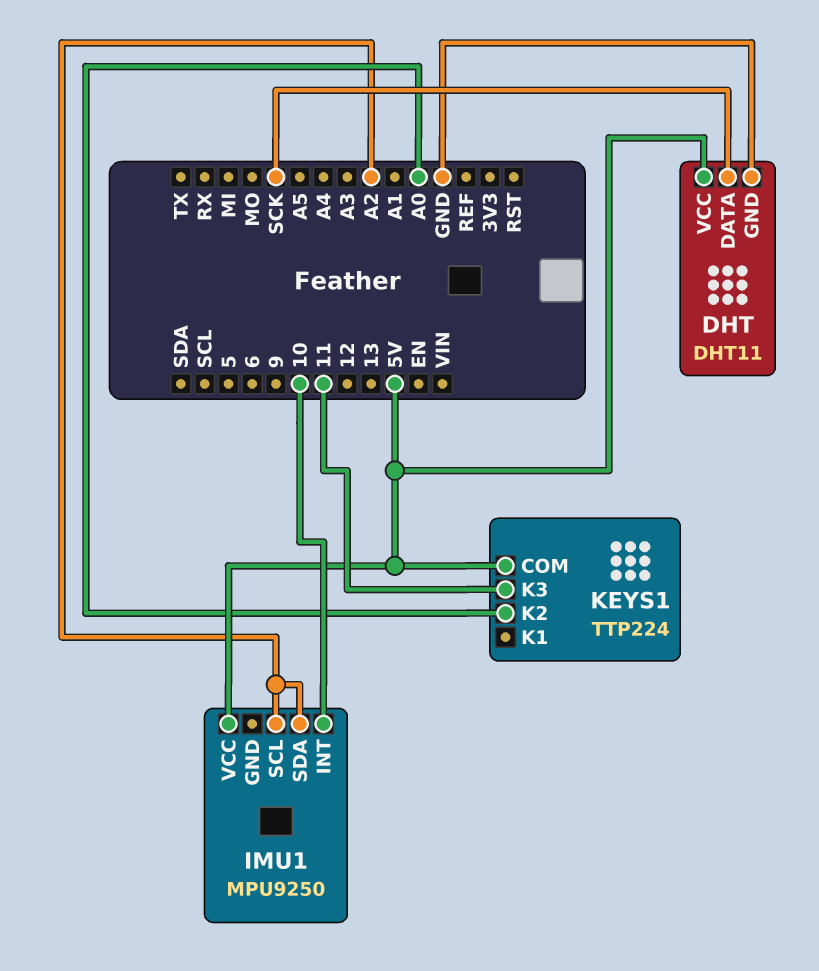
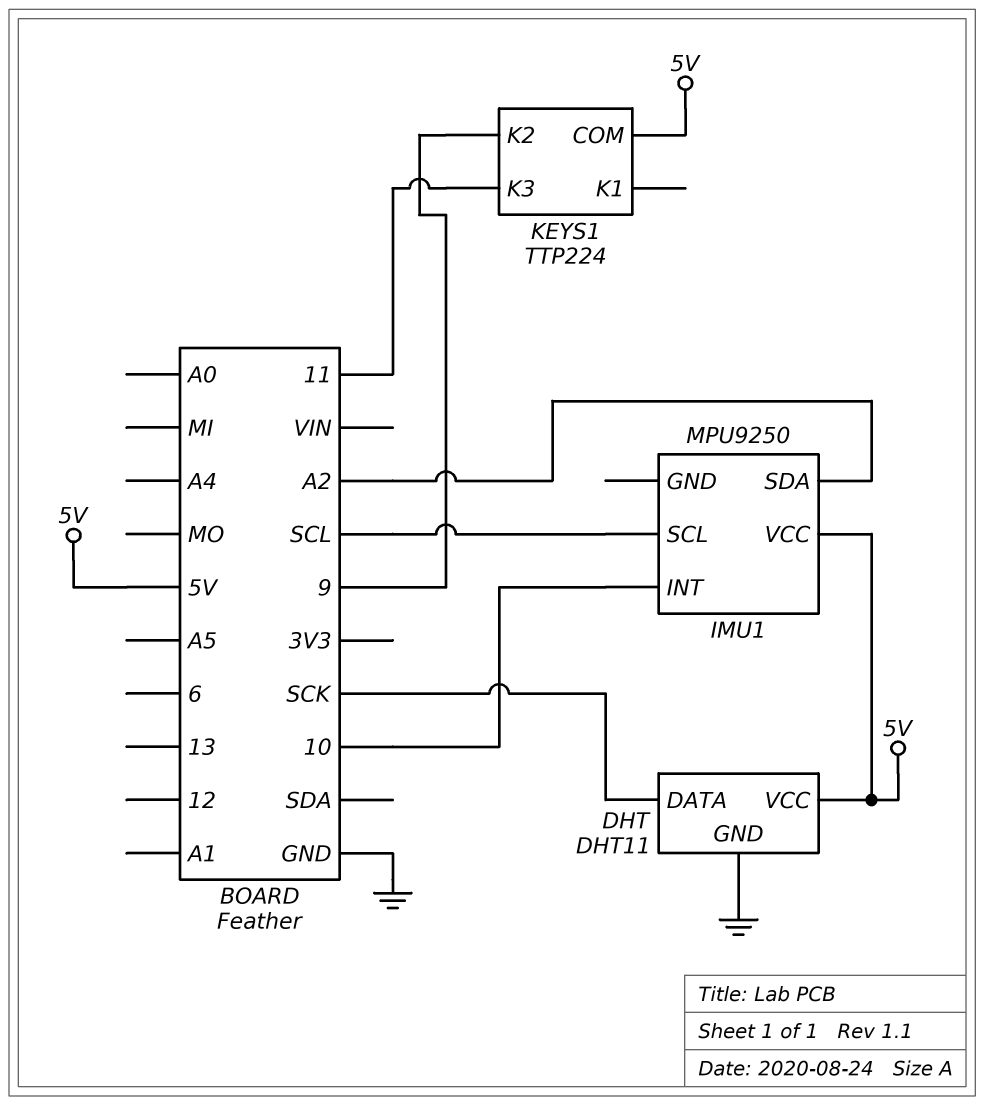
IMU1 pin SCL: A2 -> SCL
KEYS1 pin K2: A0 -> 9

